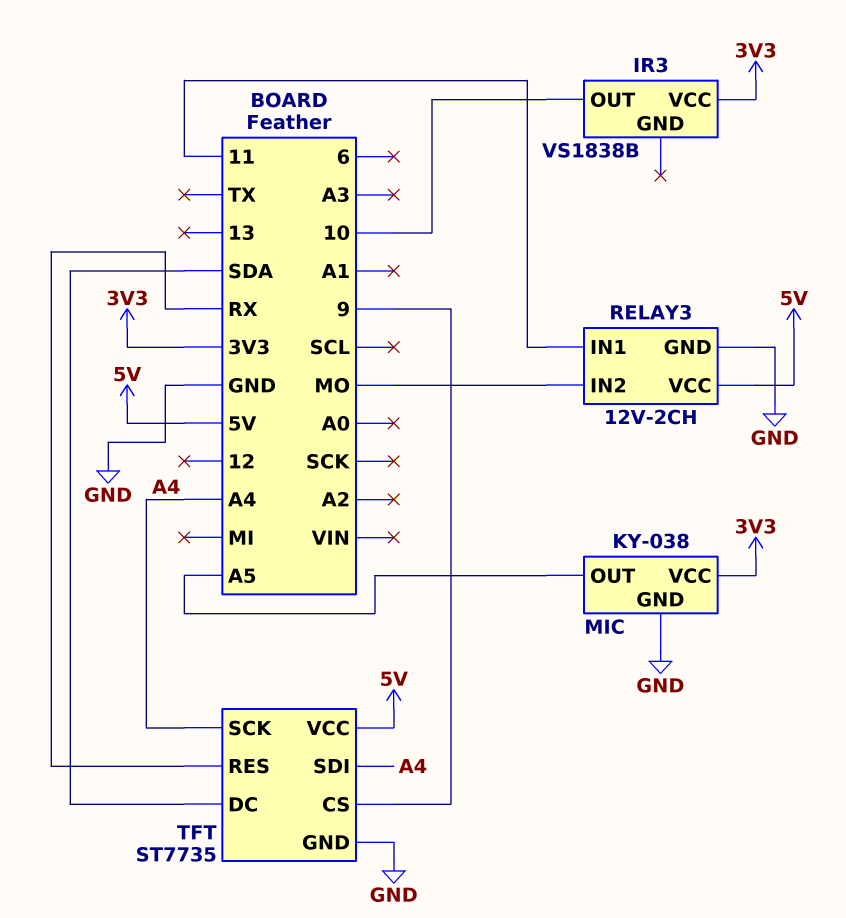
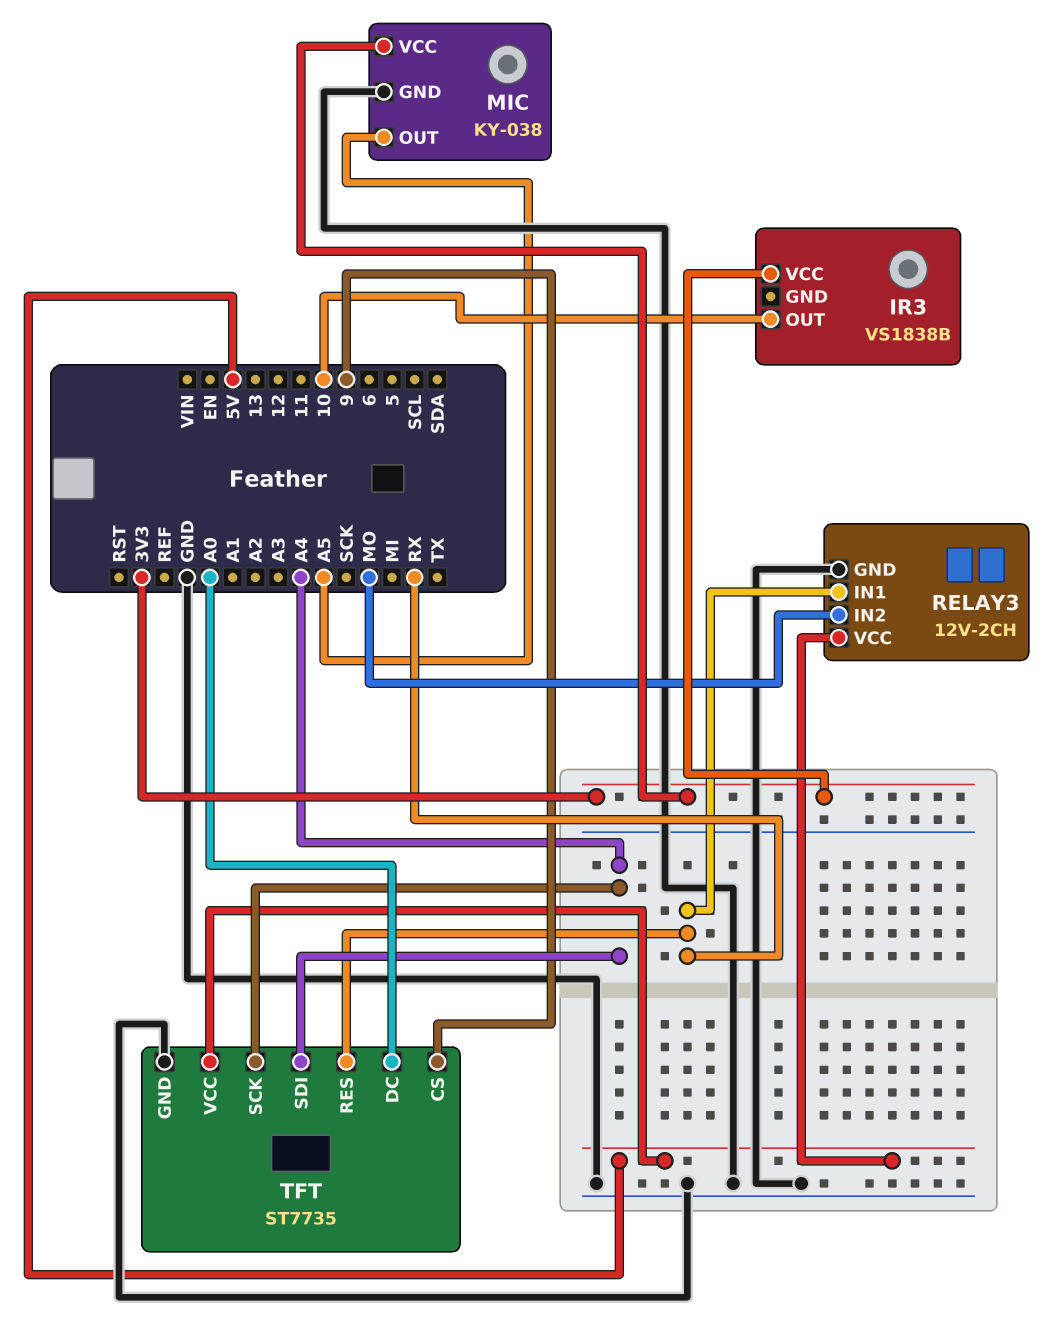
RELAY3 pin IN1: 11 -> RX
TFT pin DC: SDA -> A0

